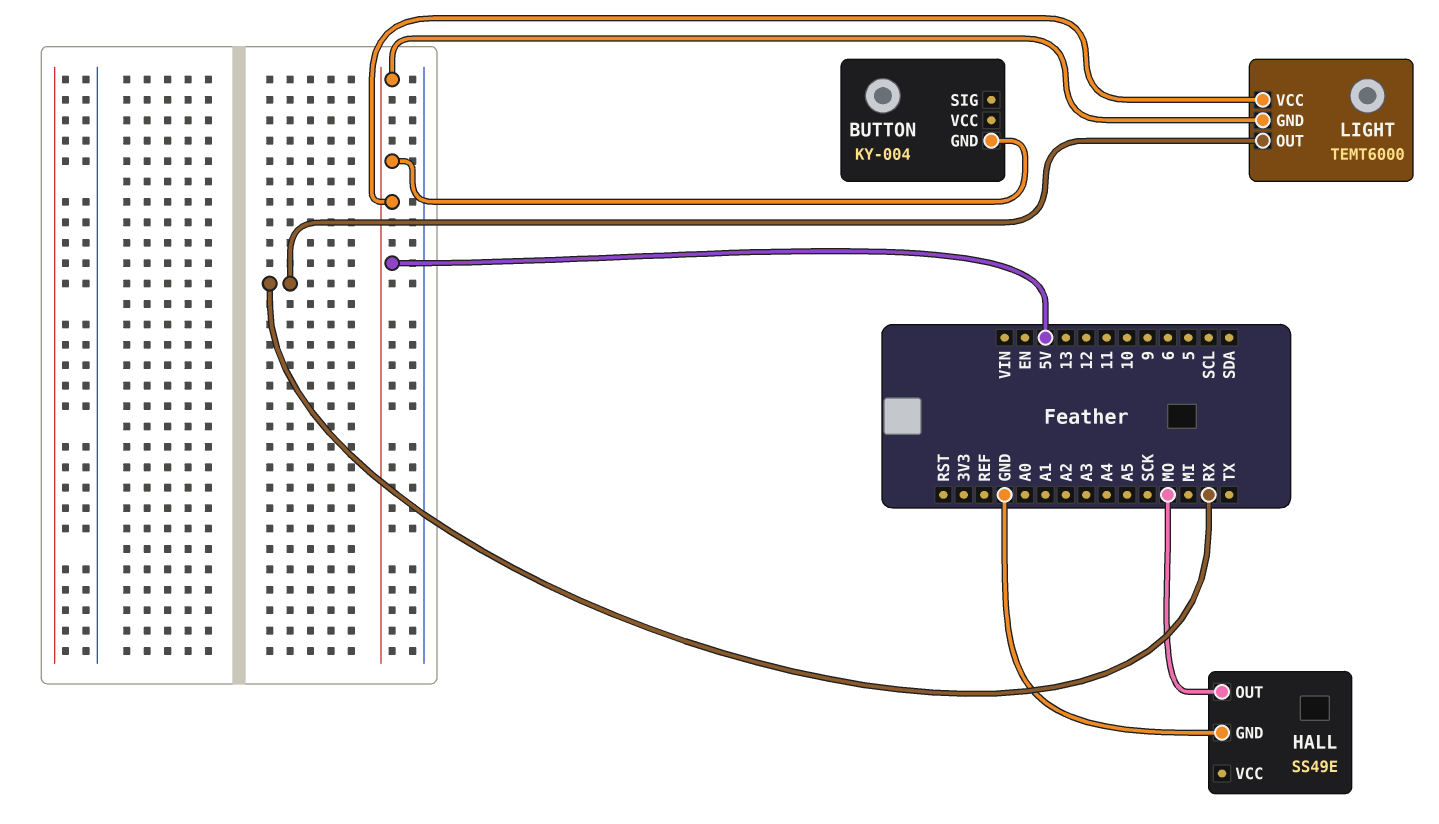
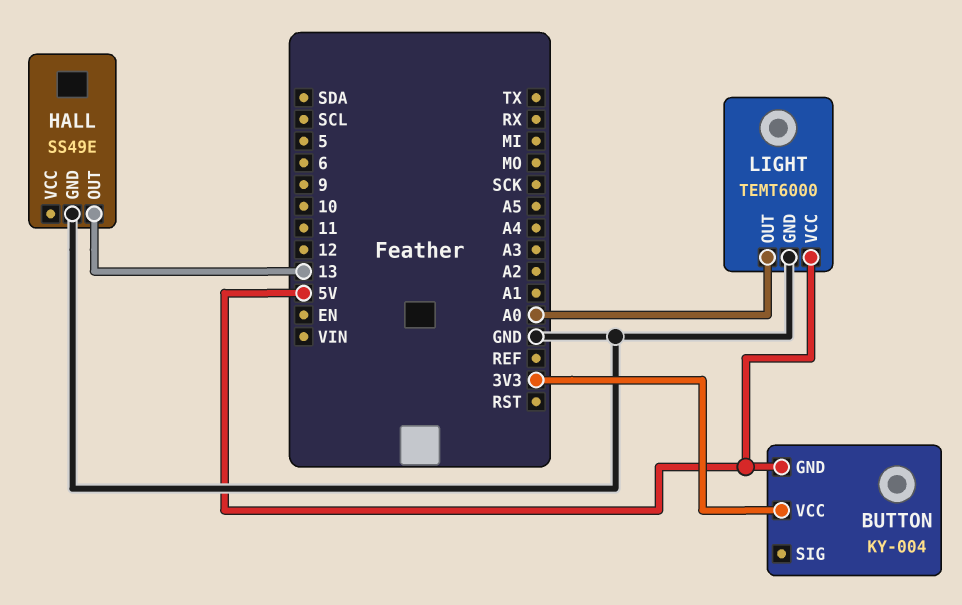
BUTTON pin VCC: none -> 3V3
HALL pin OUT: MO -> 13
LIGHT pin GND: 5V -> GND
LIGHT pin OUT: RX -> A0

